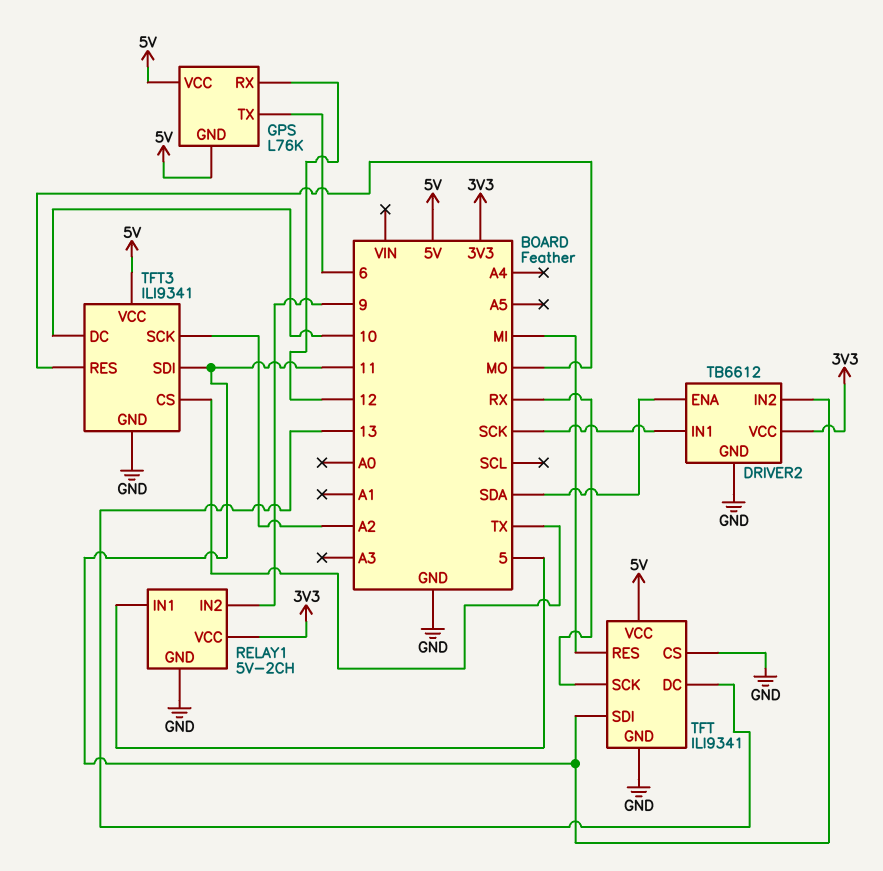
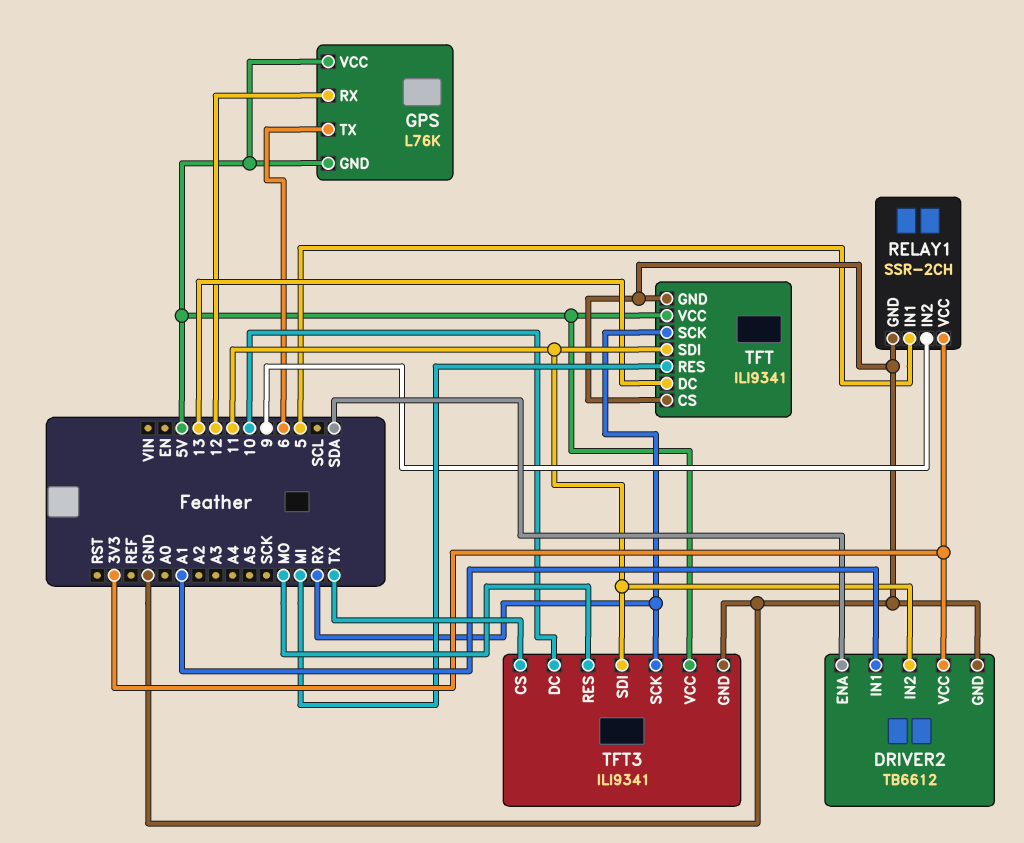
DRIVER2 pin IN1: SCK -> A1
RELAY1: 5V-2CH -> SSR-2CH
TFT3 pin SCK: A2 -> RX

